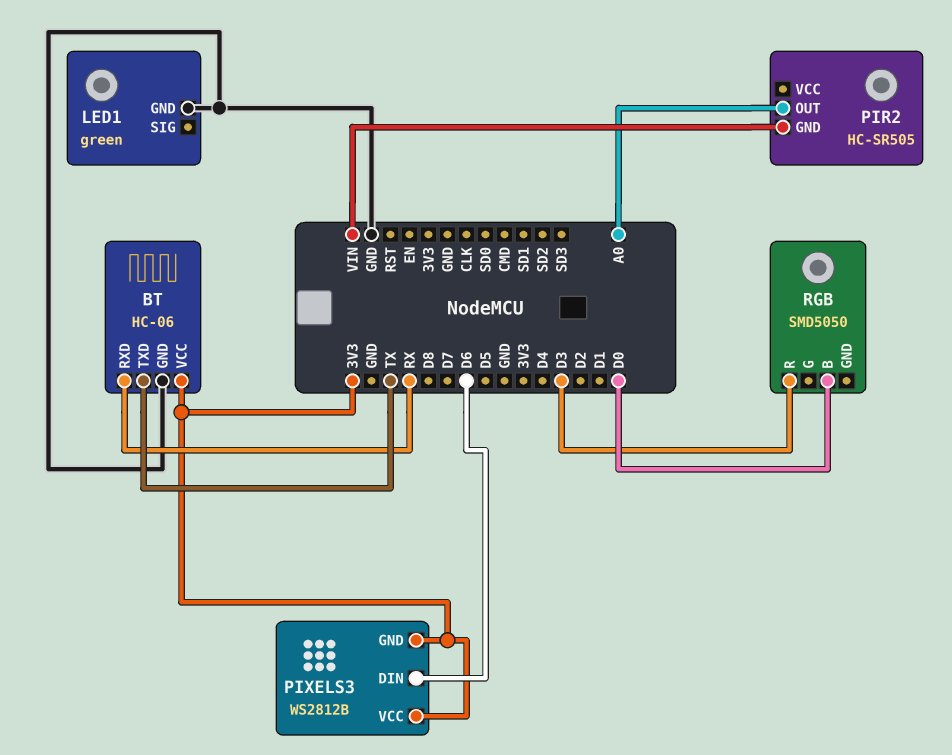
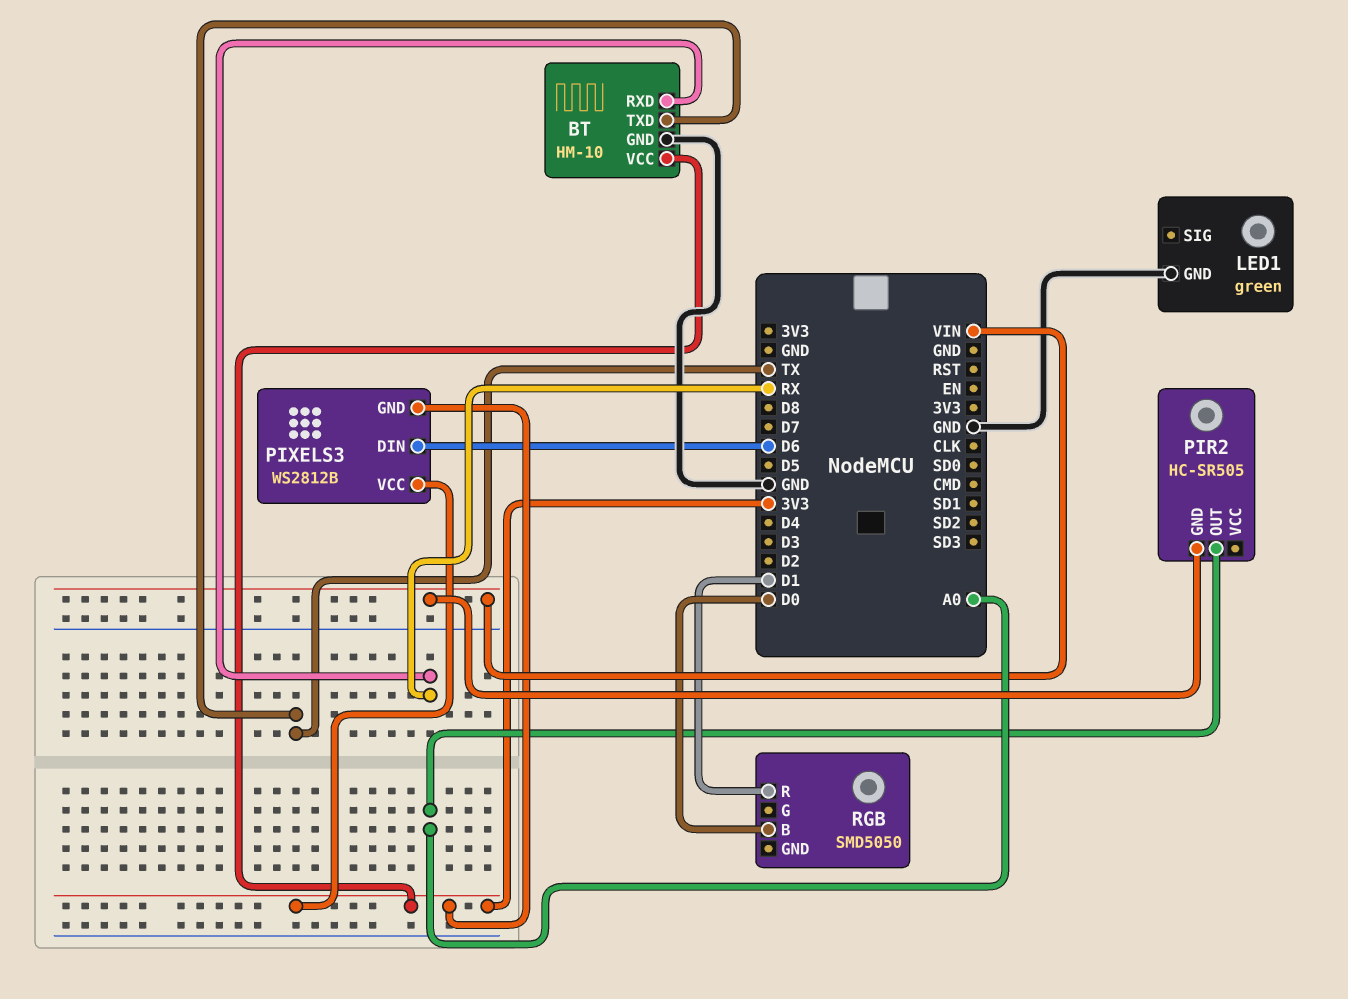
BT: HC-06 -> HM-10
RGB pin R: D3 -> D1

